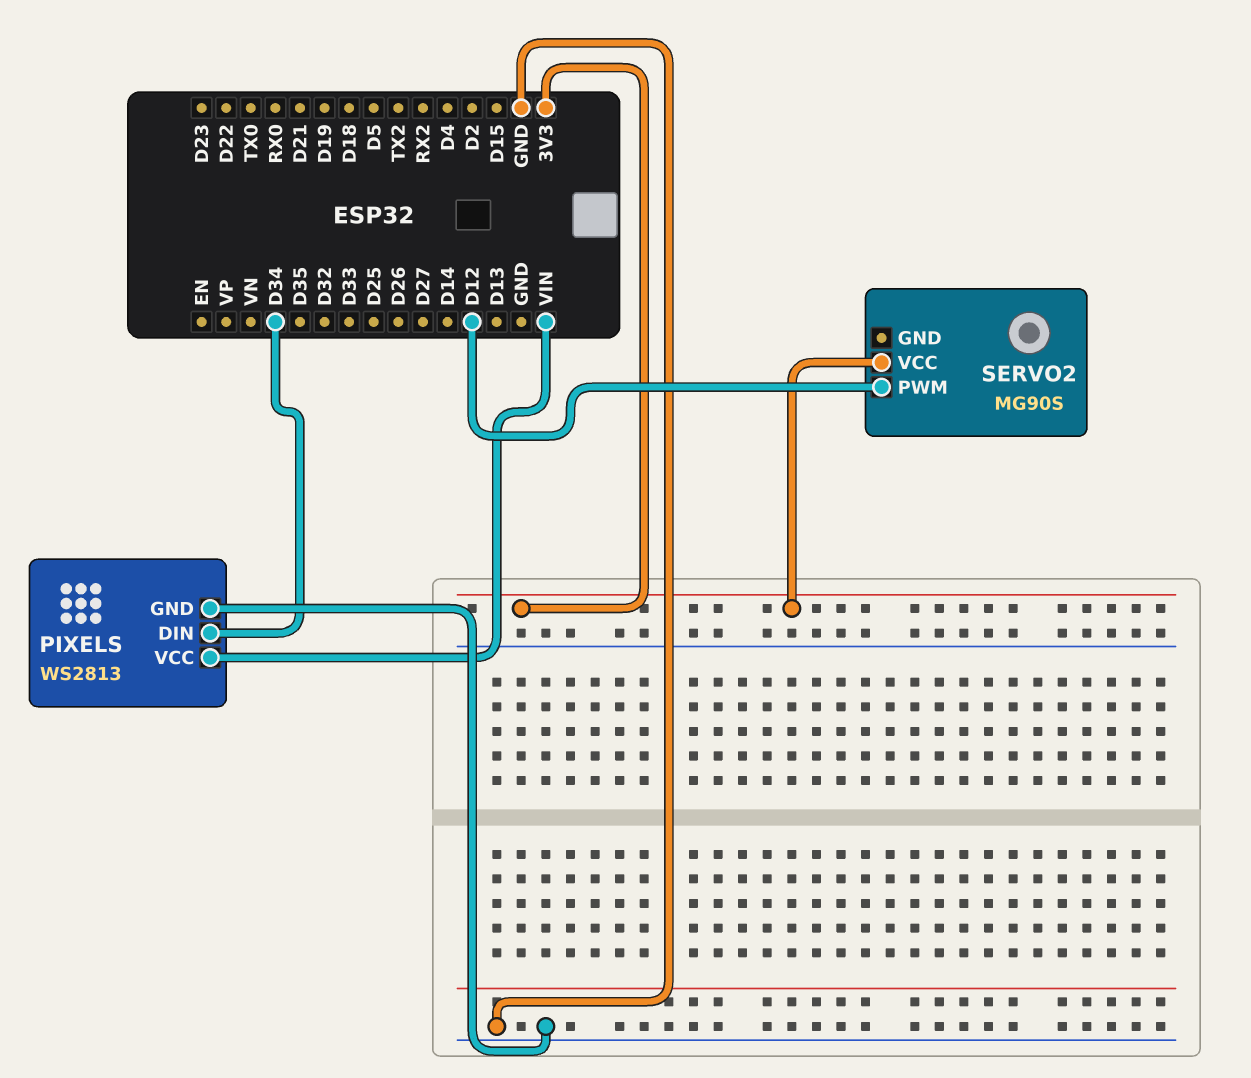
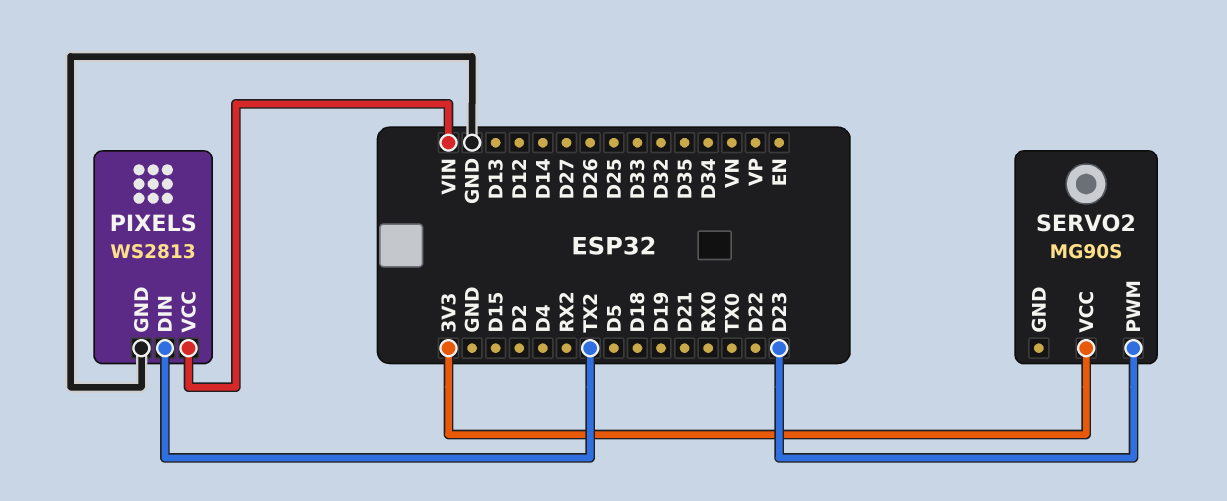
PIXELS pin DIN: D34 -> TX2
SERVO2 pin PWM: D12 -> D23

